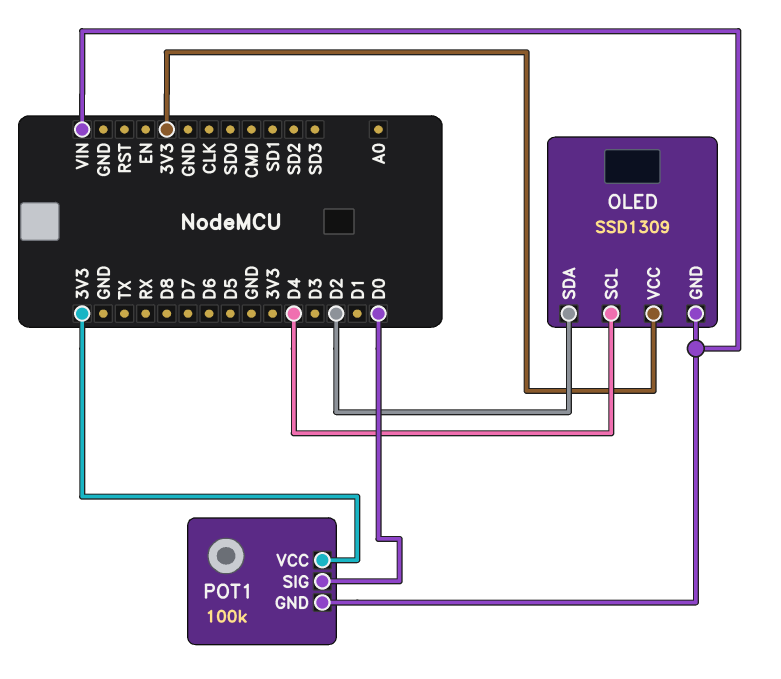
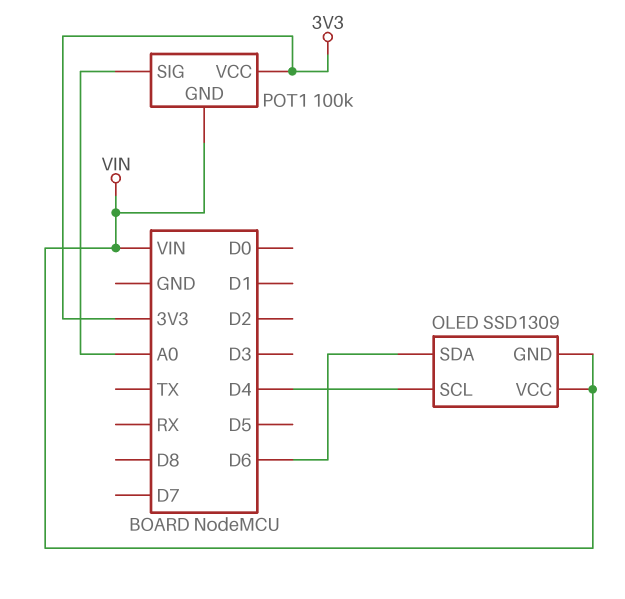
OLED pin SDA: D2 -> D6
OLED pin VCC: 3V3 -> VIN
POT1 pin SIG: D0 -> A0

